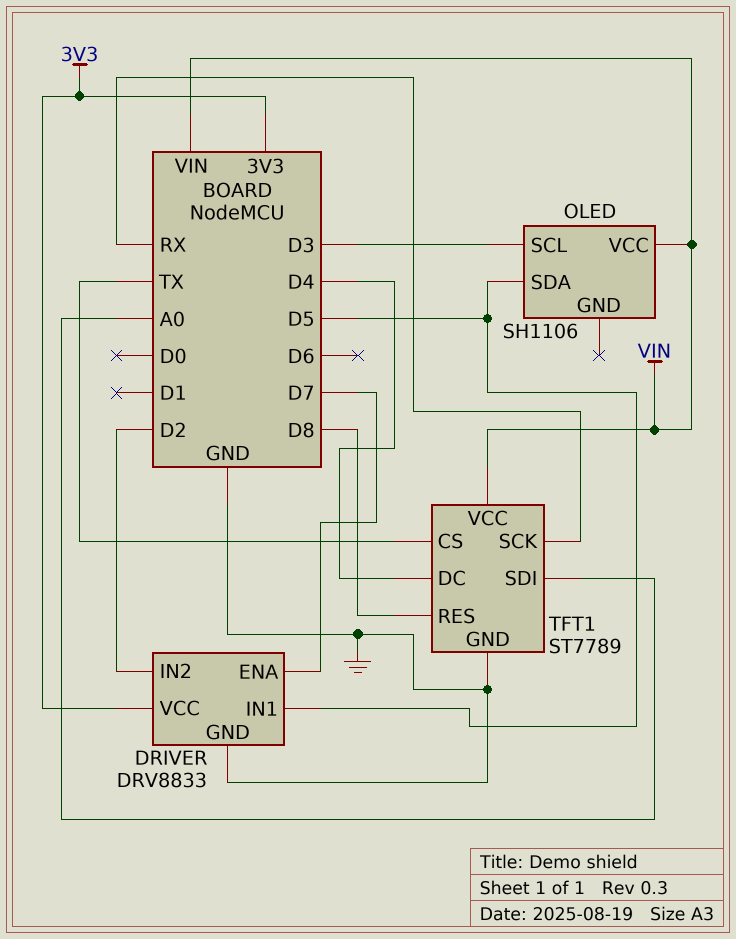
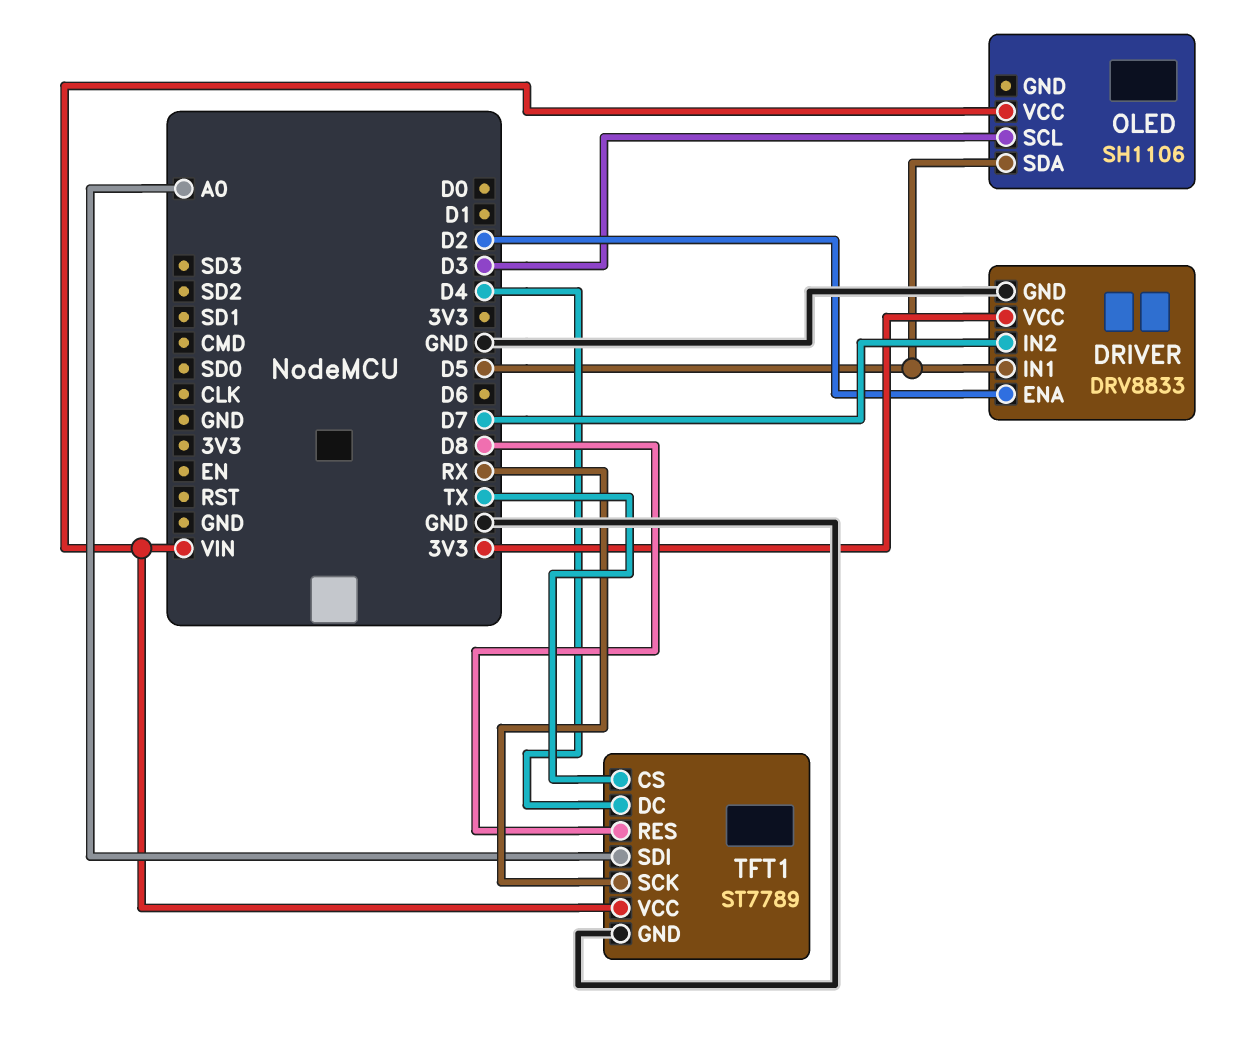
DRIVER pin ENA: D7 -> D2
DRIVER pin IN2: D2 -> D7

